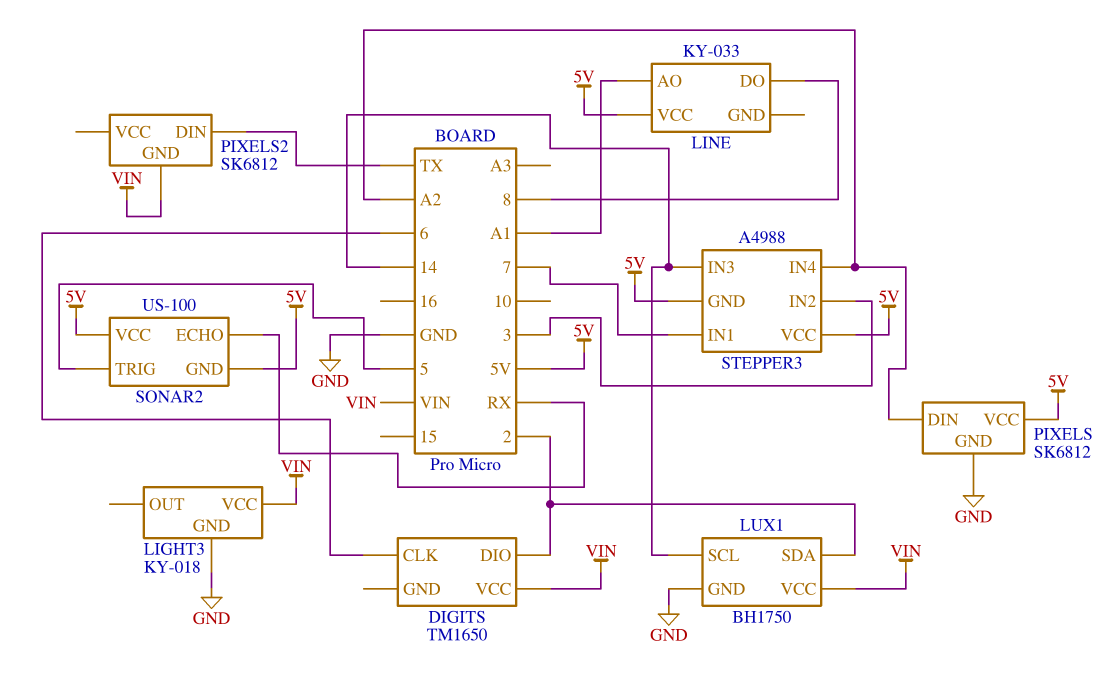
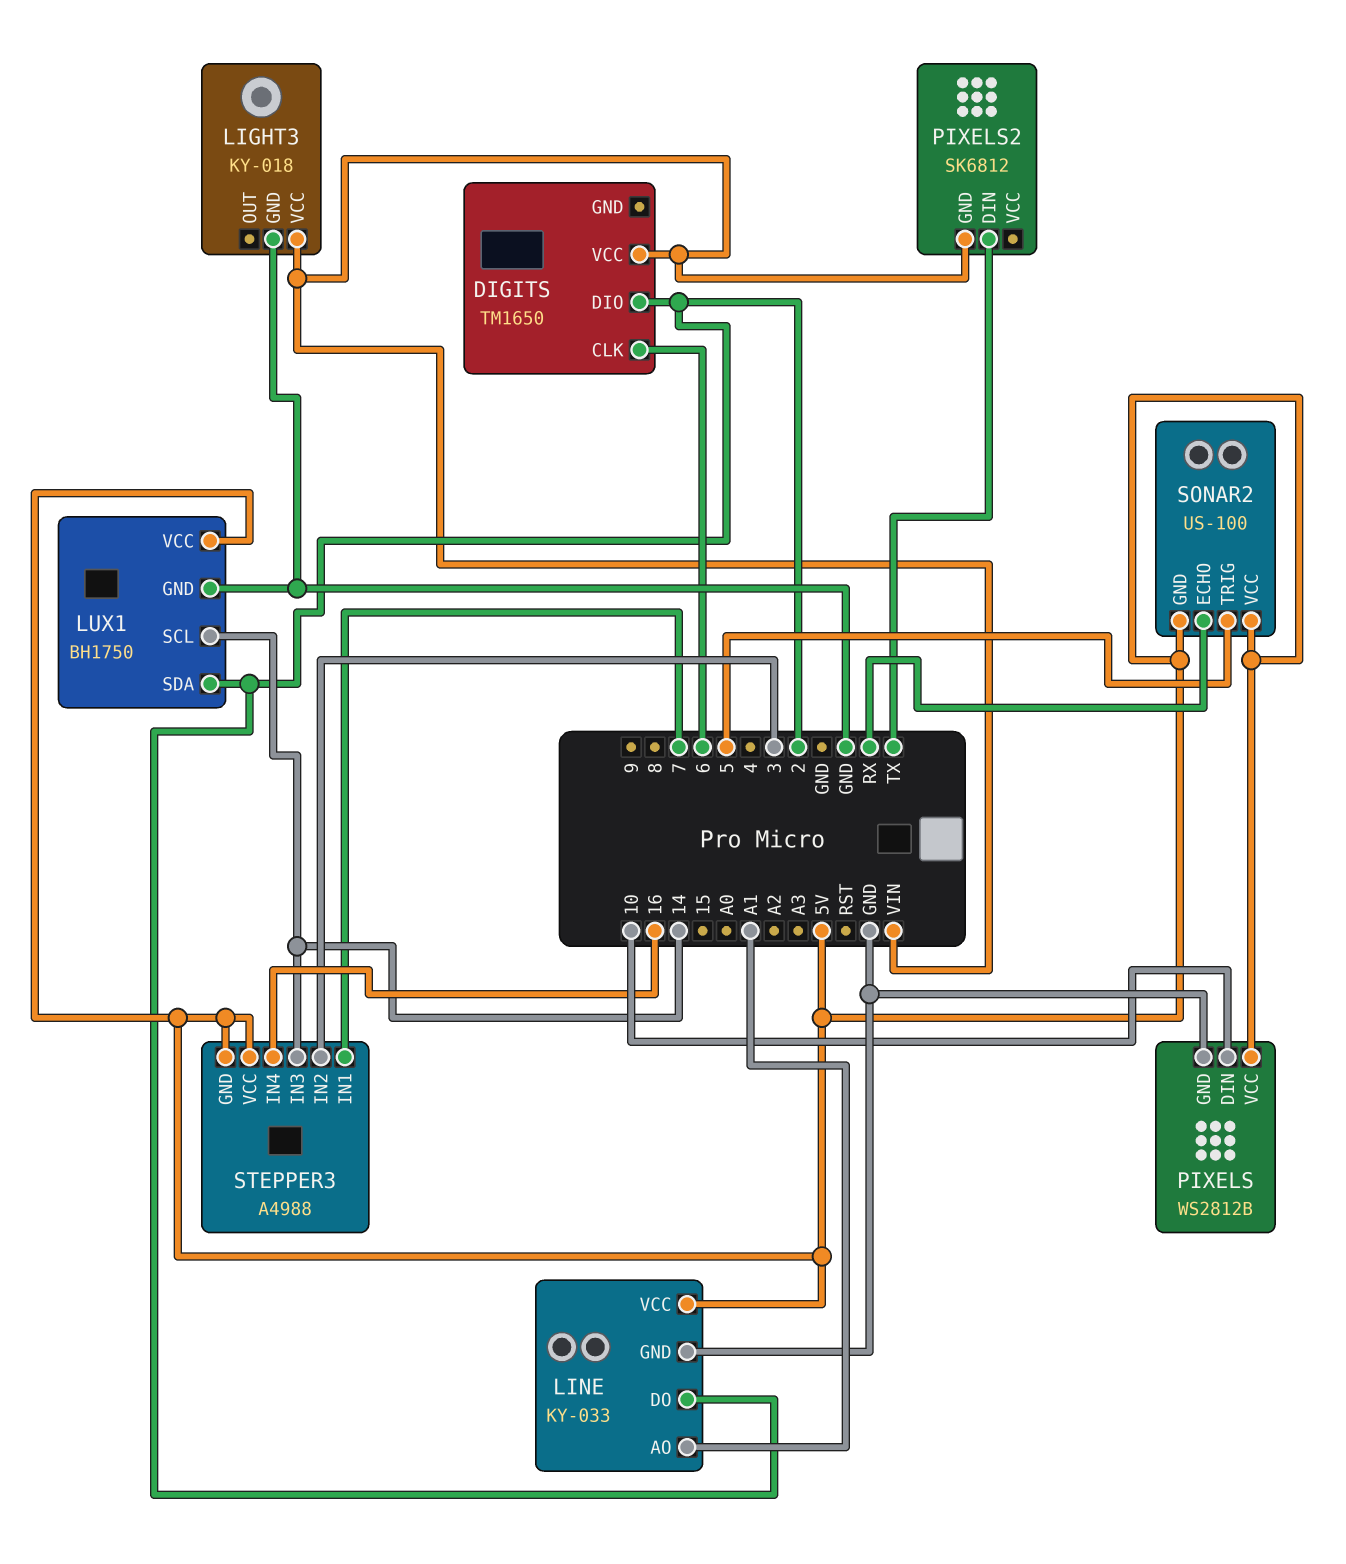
LINE pin DO: 8 -> 2
LINE pin GND: none -> GND
LUX1 pin VCC: VIN -> 5V
PIXELS: SK6812 -> WS2812B
PIXELS pin DIN: A2 -> 10
STEPPER3 pin IN4: A2 -> 16

